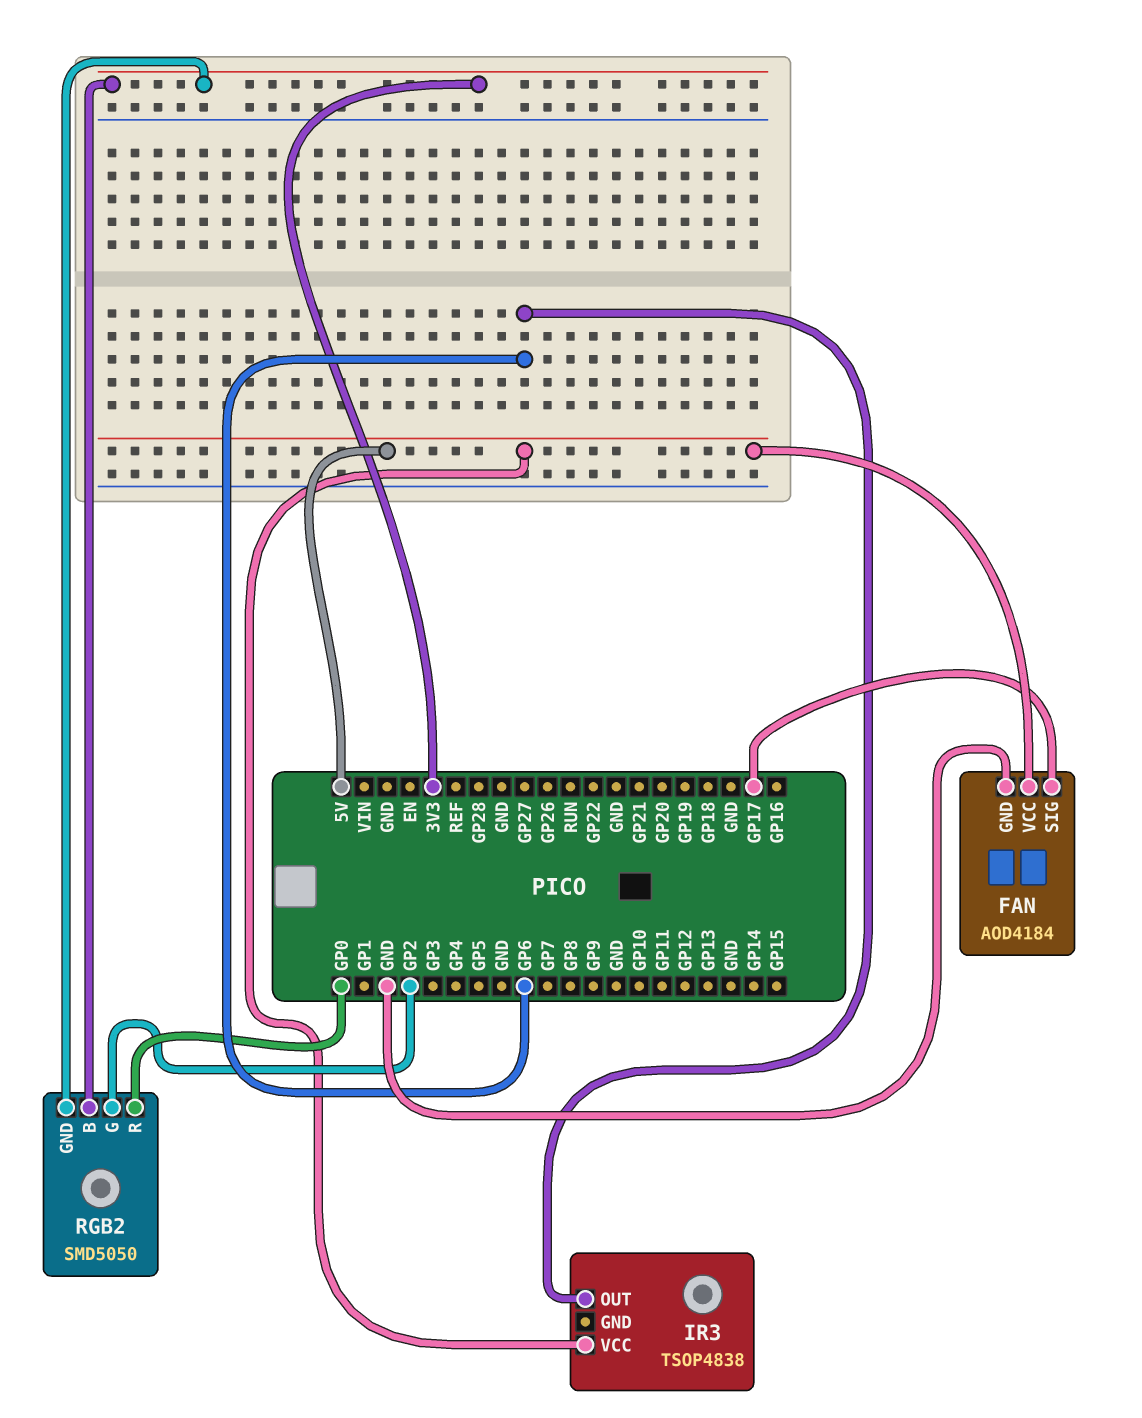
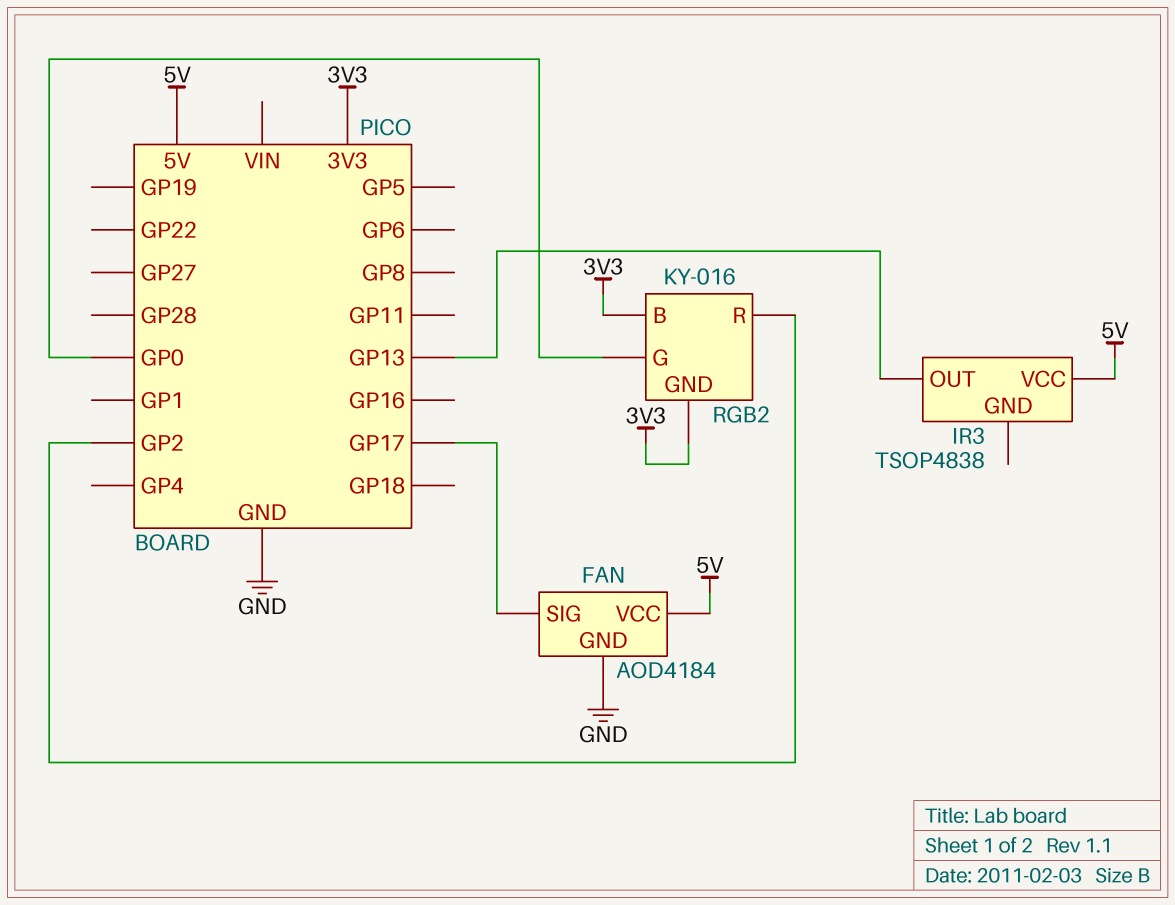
IR3 pin OUT: GP6 -> GP13
RGB2: SMD5050 -> KY-016
RGB2 pin G: GP2 -> GP0
RGB2 pin R: GP0 -> GP2

